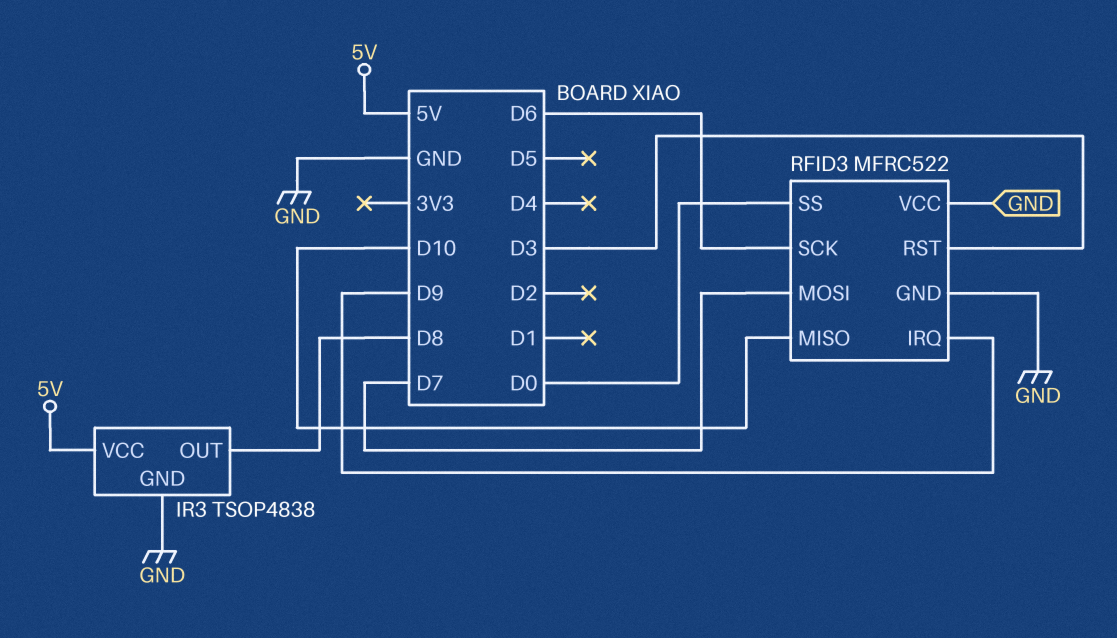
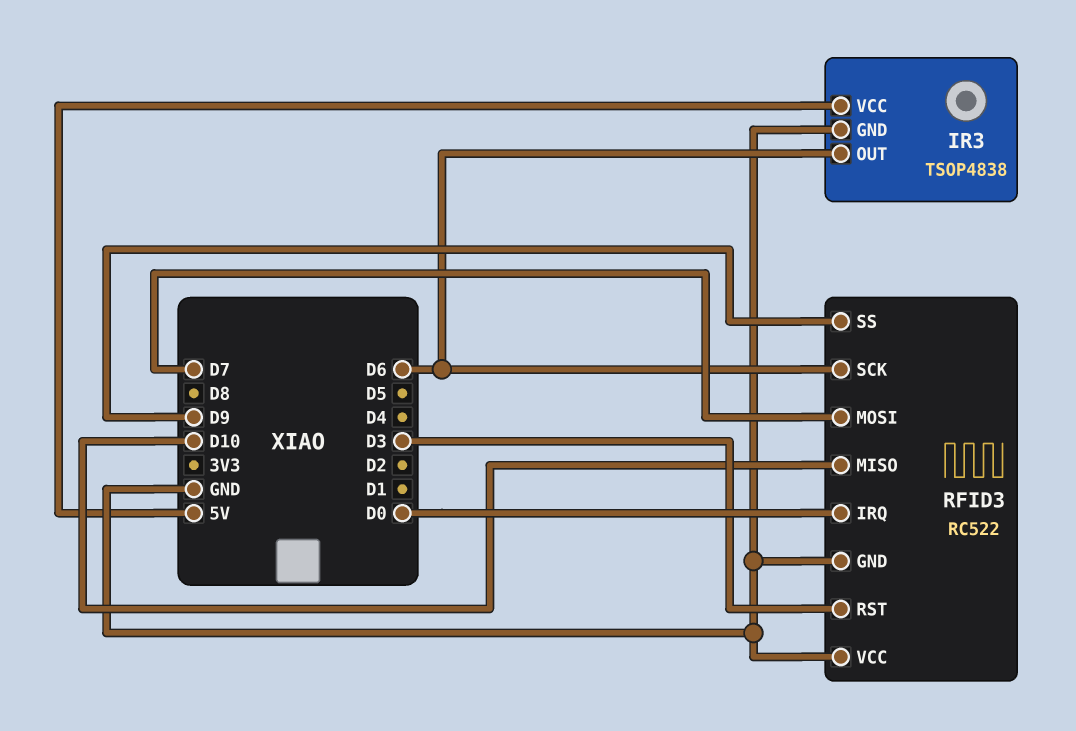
IR3 pin OUT: D8 -> D6
RFID3: MFRC522 -> RC522
RFID3 pin IRQ: D9 -> D0
RFID3 pin SS: D0 -> D9

